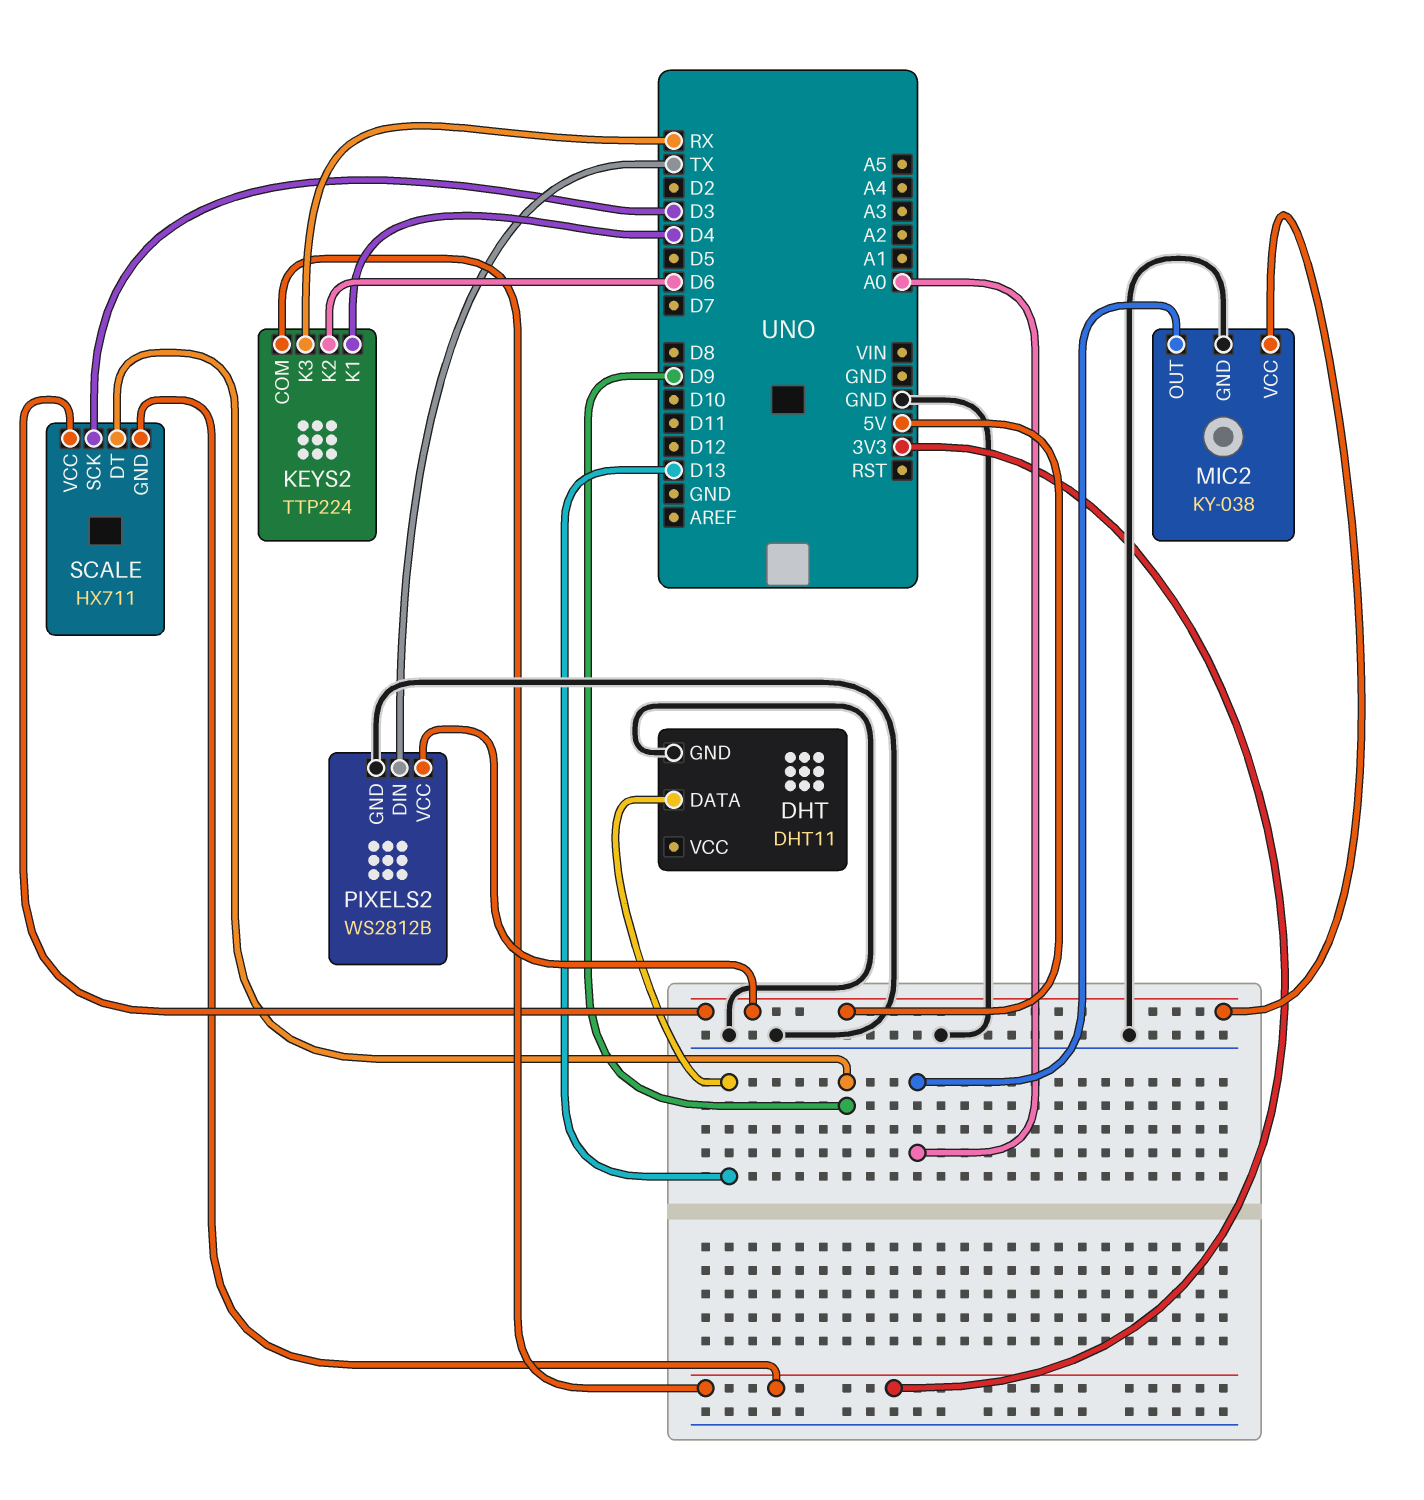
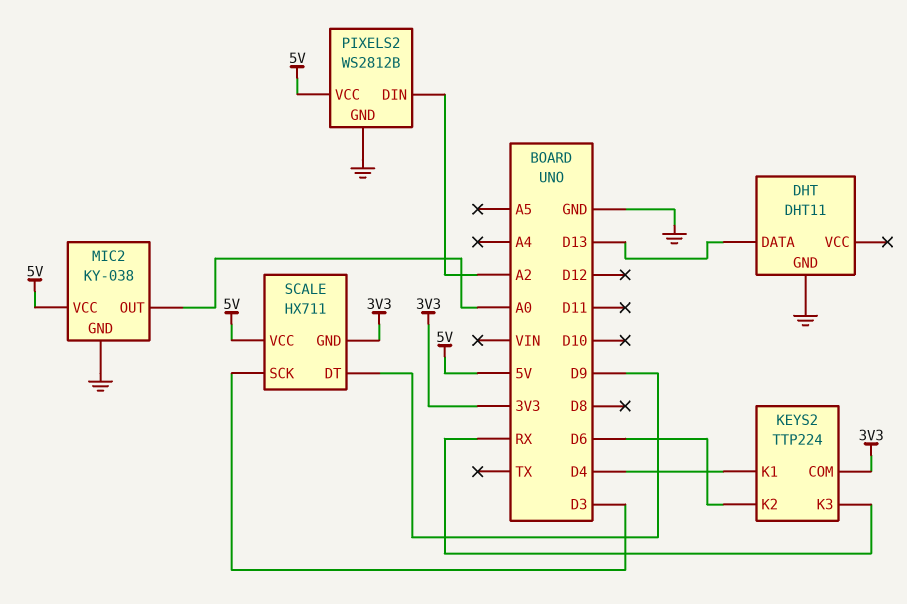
PIXELS2 pin DIN: TX -> A2

